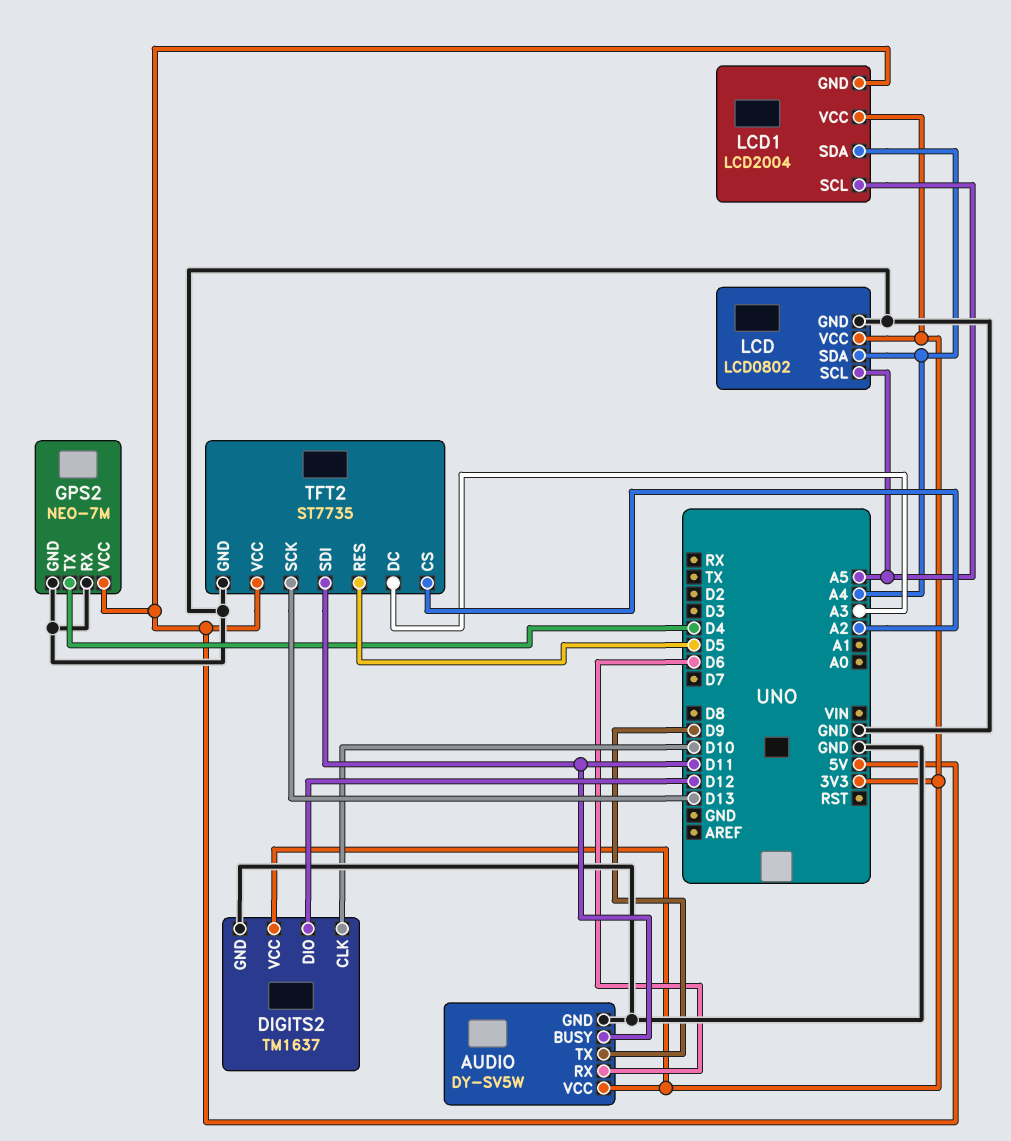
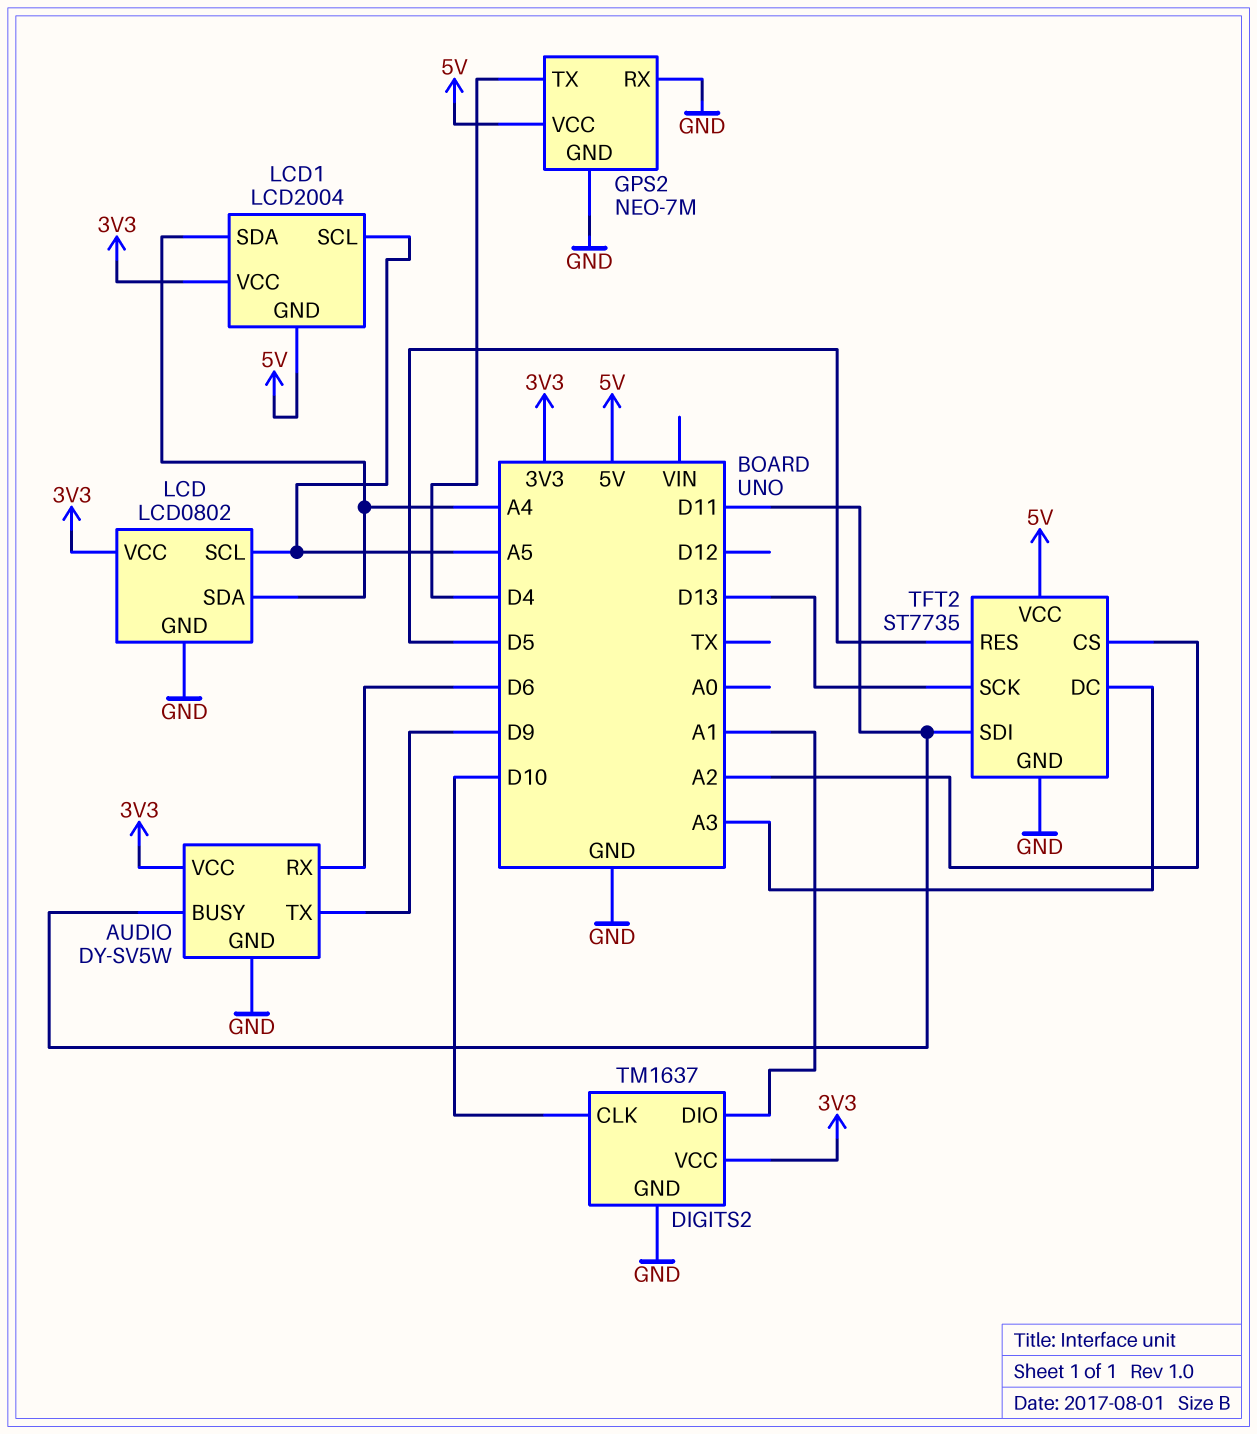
DIGITS2 pin DIO: D12 -> A1

